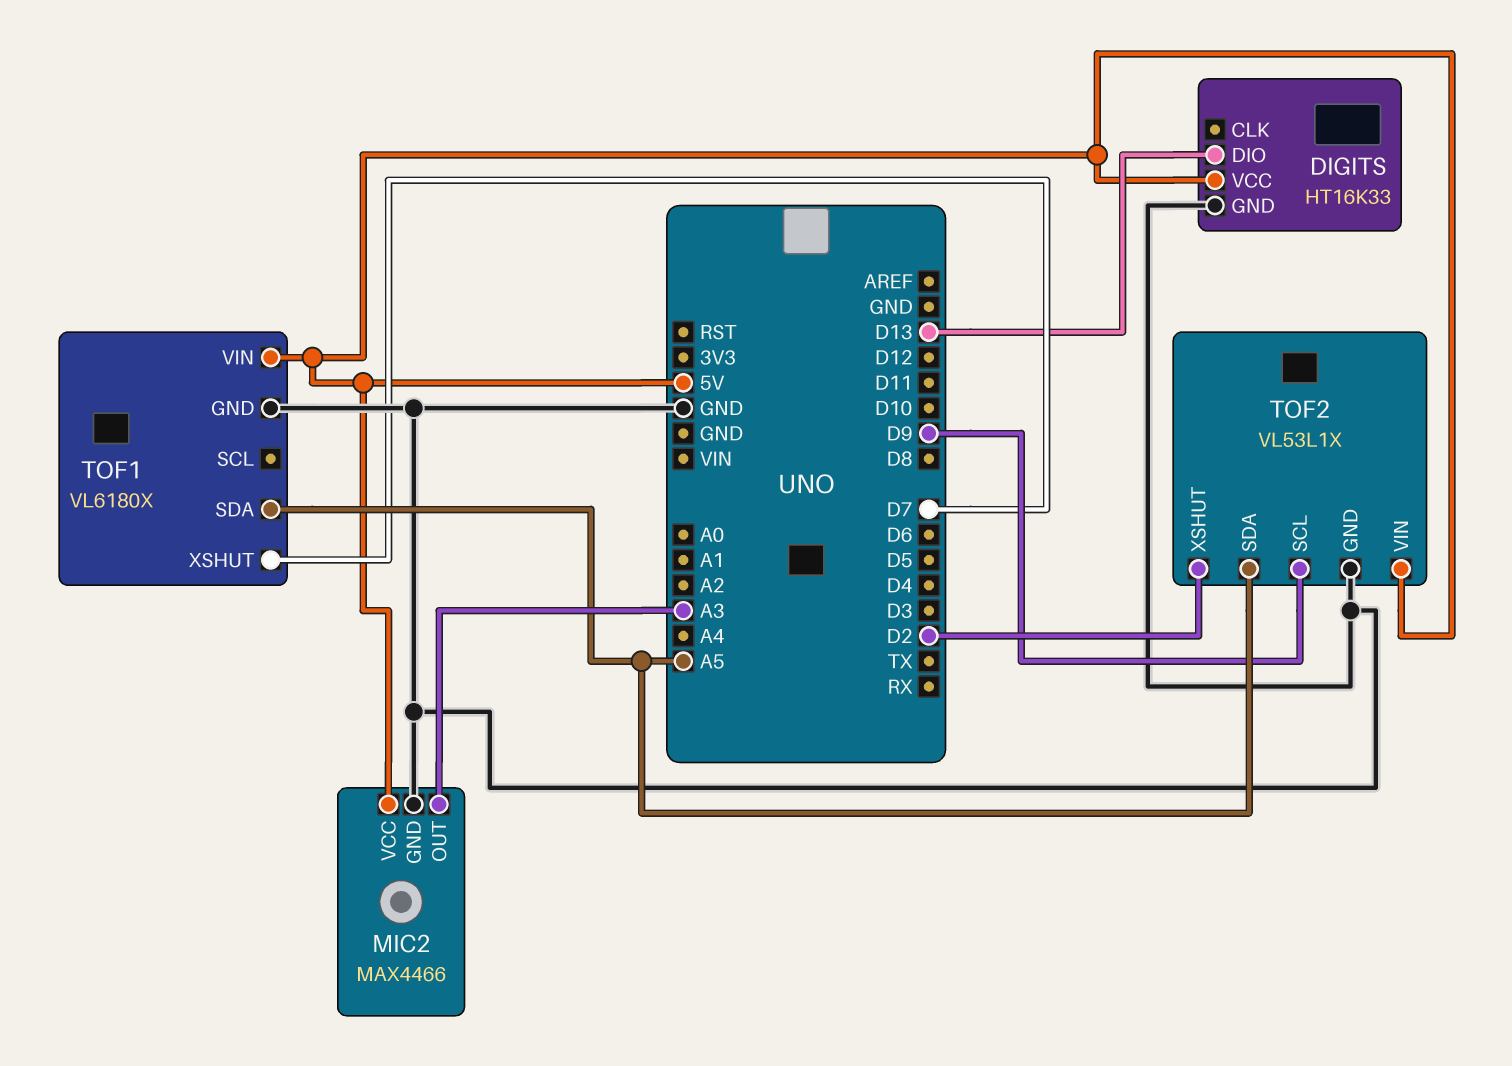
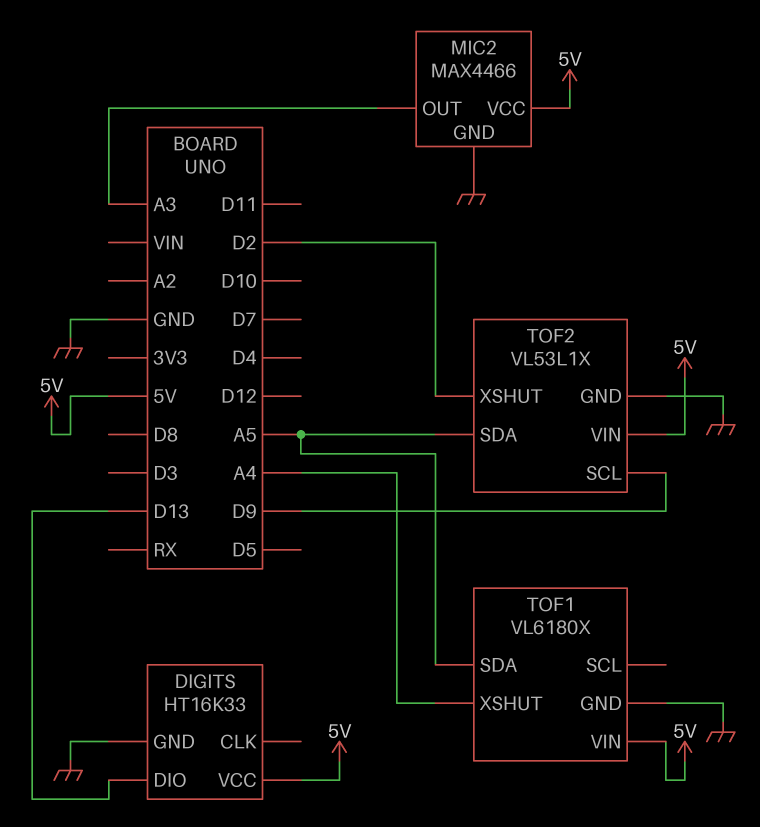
TOF1 pin XSHUT: D7 -> A4

